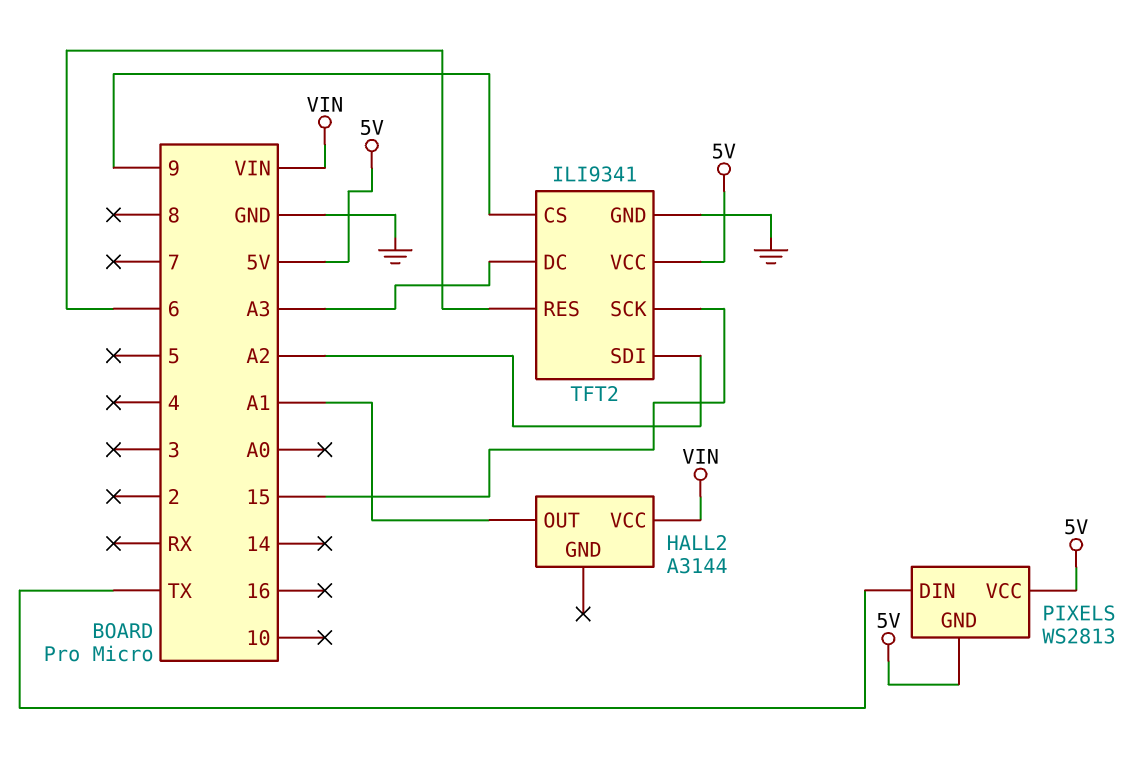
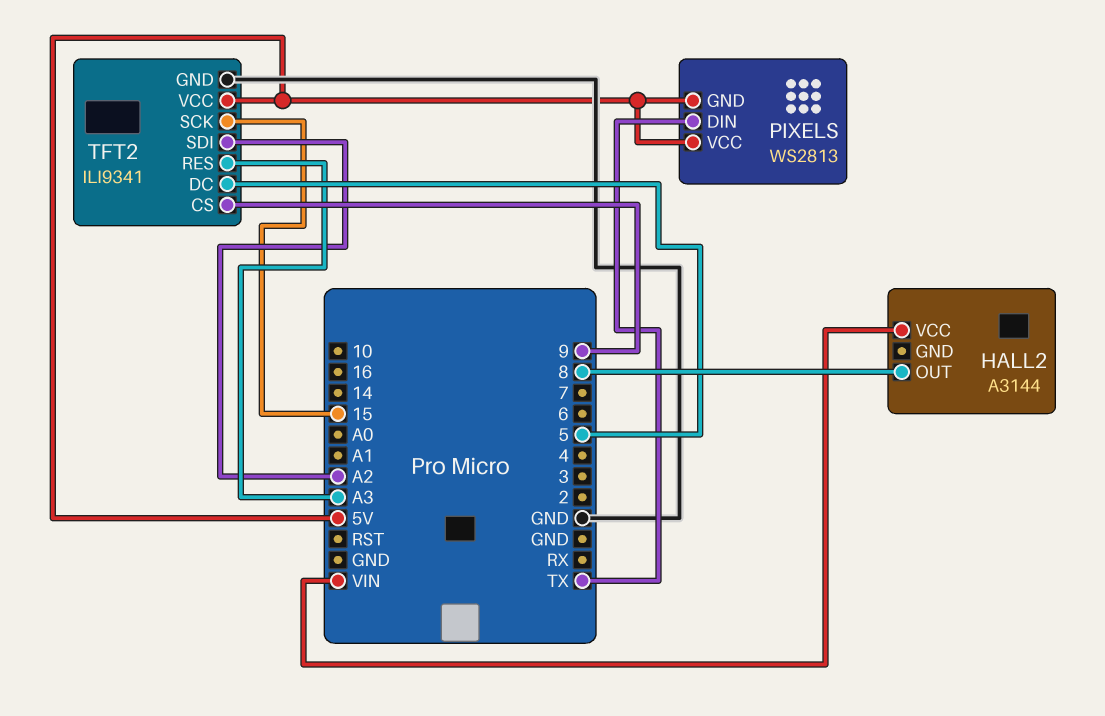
HALL2 pin OUT: A1 -> 8
TFT2 pin DC: A3 -> 5
TFT2 pin RES: 6 -> A3

